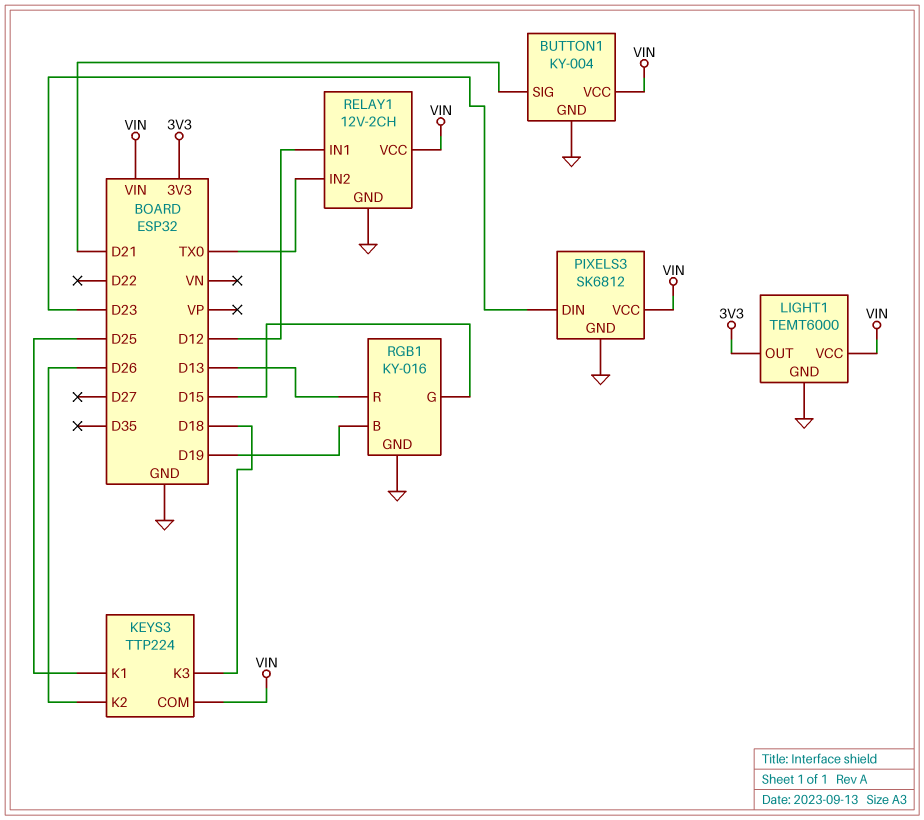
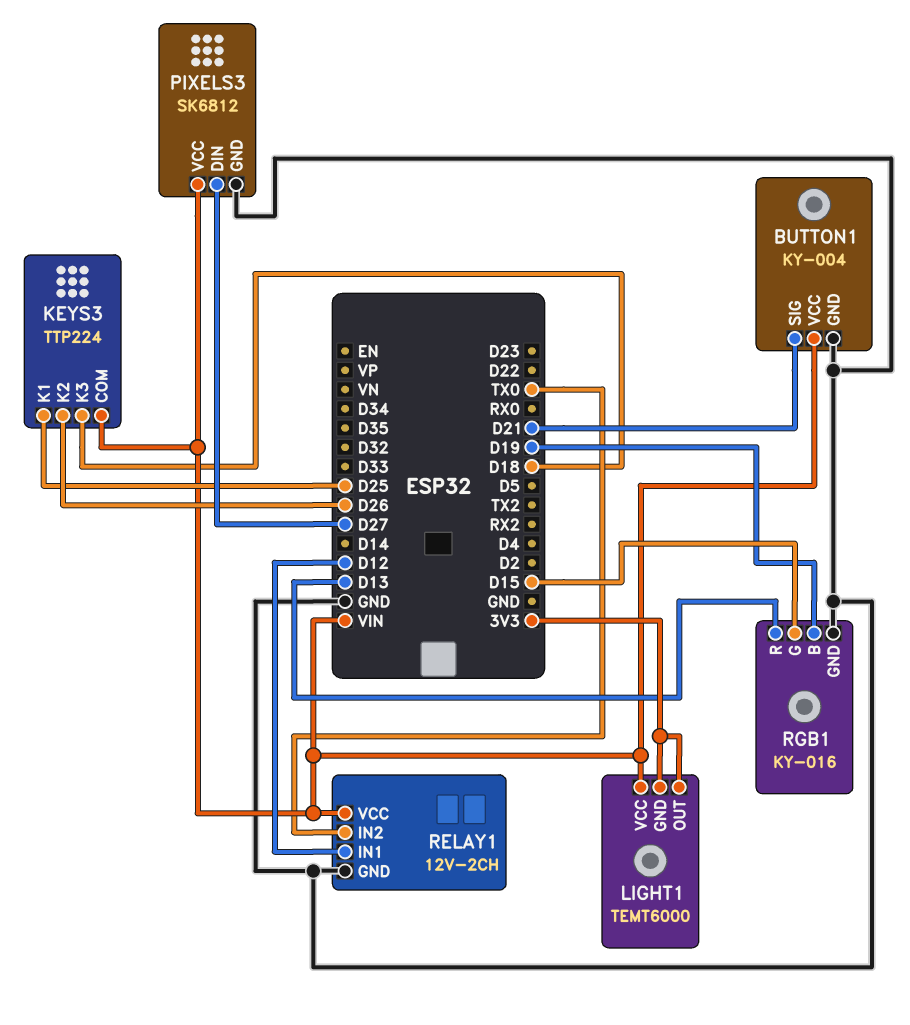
LIGHT1 pin GND: GND -> 3V3
PIXELS3 pin DIN: D23 -> D27

